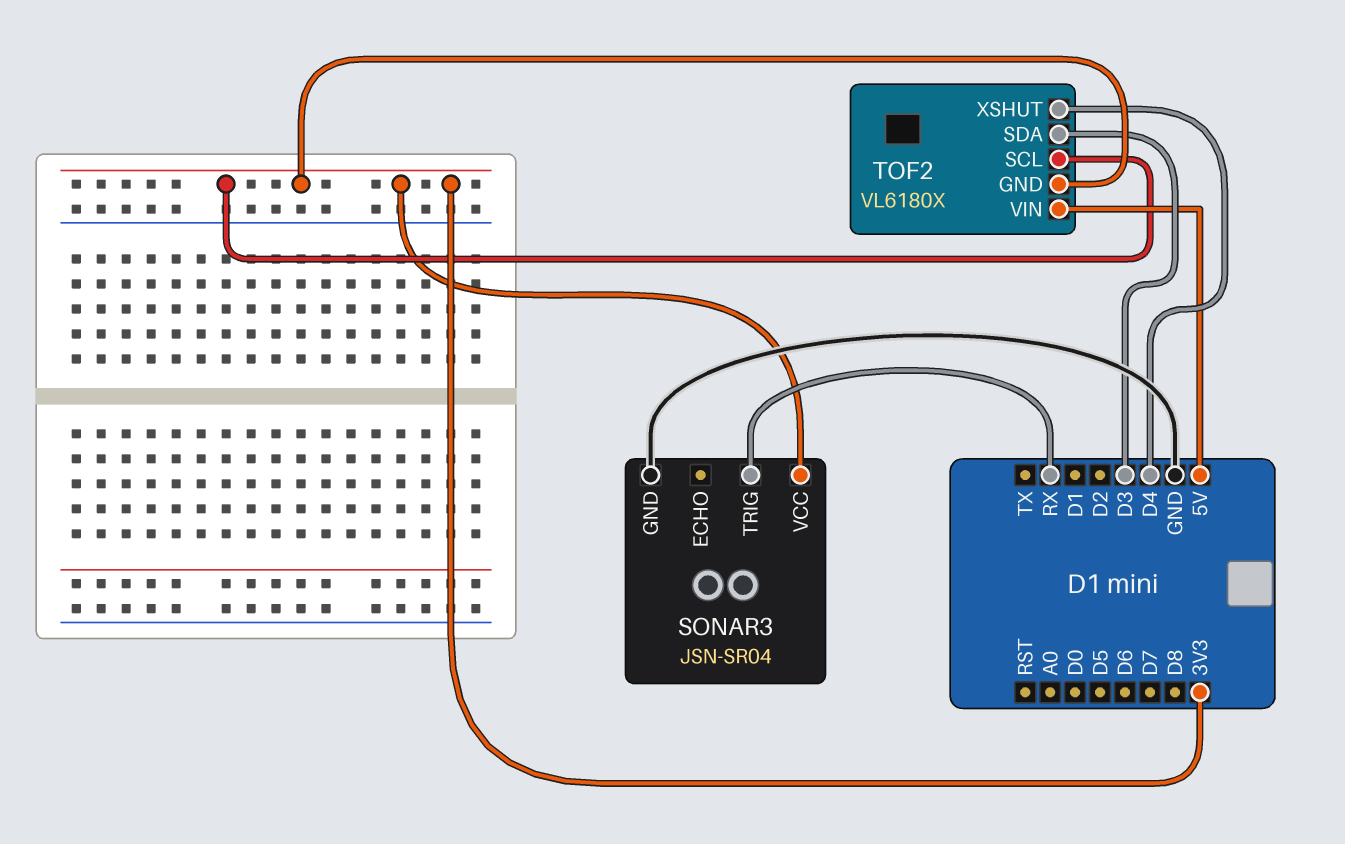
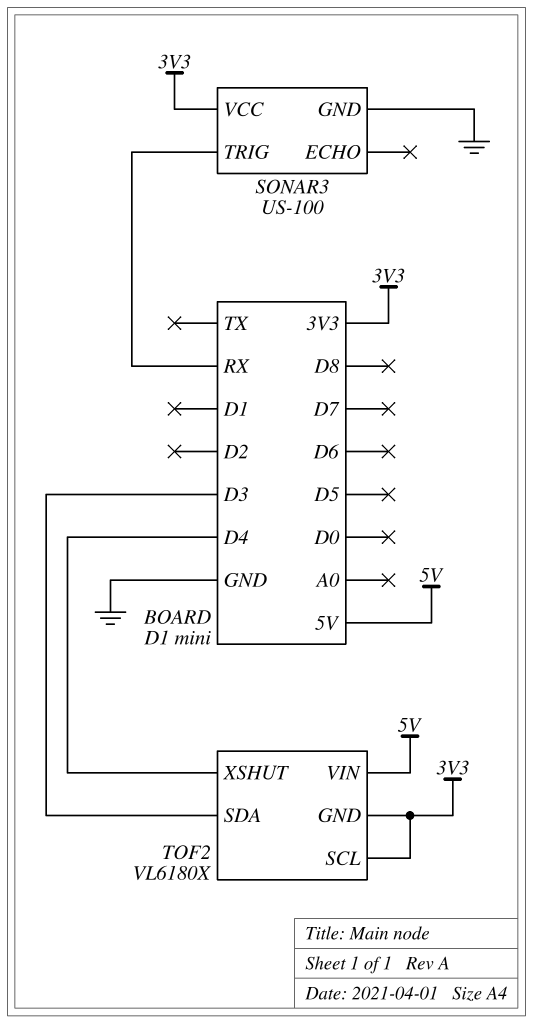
SONAR3: JSN-SR04 -> US-100

